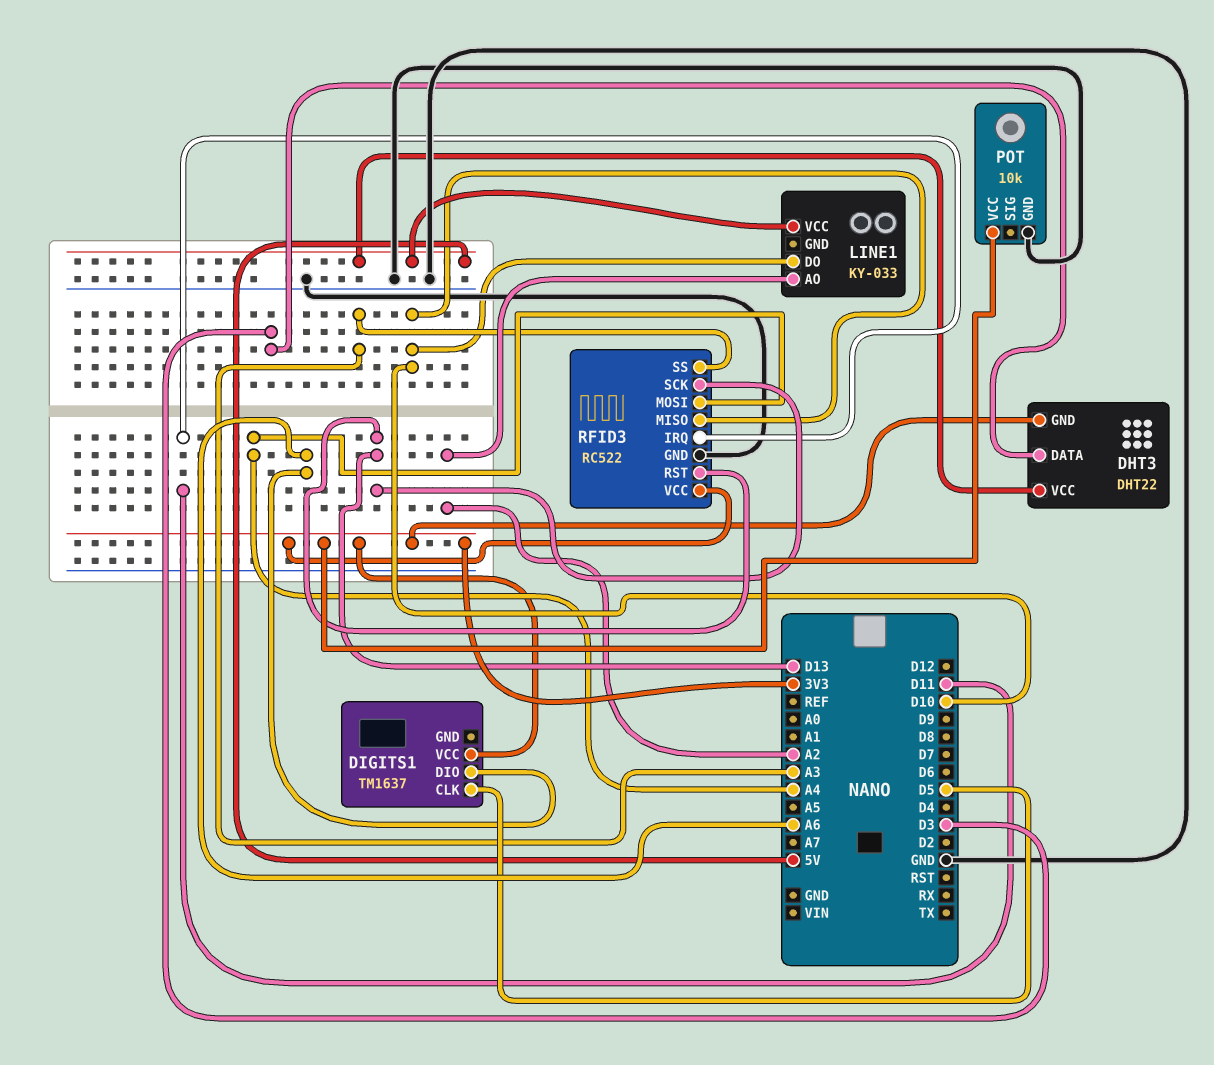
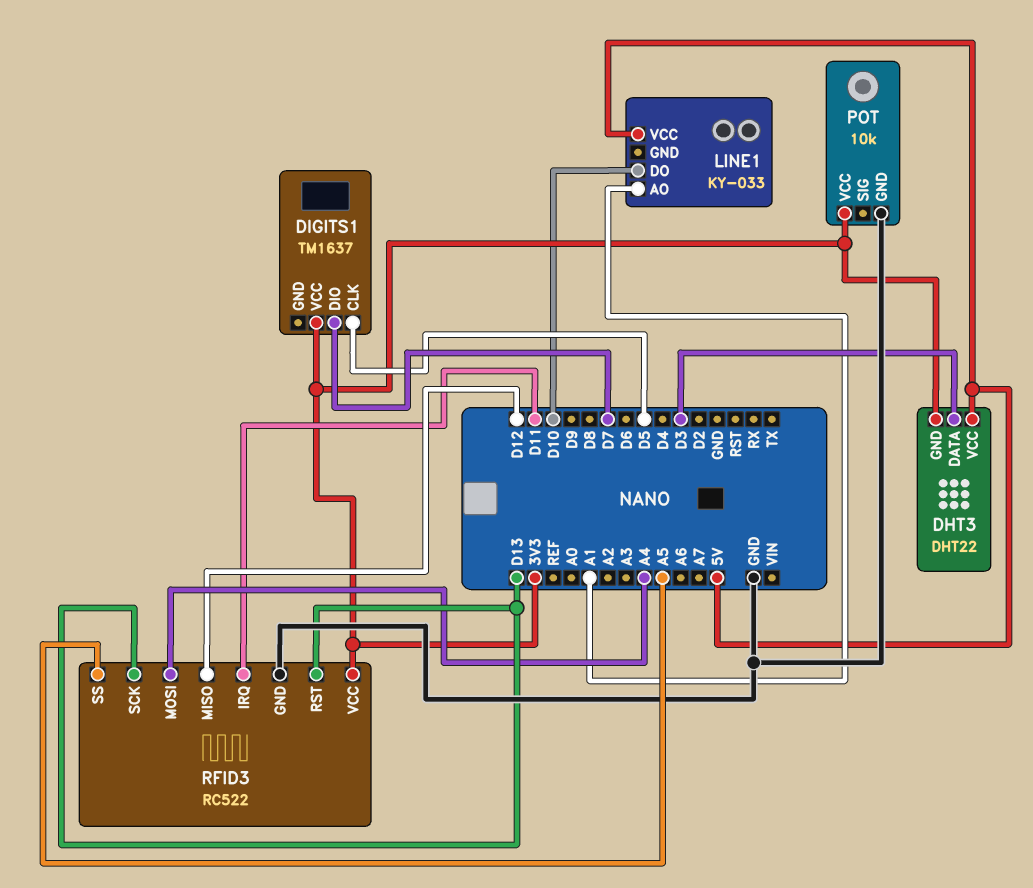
DIGITS1 pin DIO: A6 -> D7
LINE1 pin AO: A2 -> A1
RFID3 pin MISO: D10 -> D12
RFID3 pin SS: A3 -> A5

